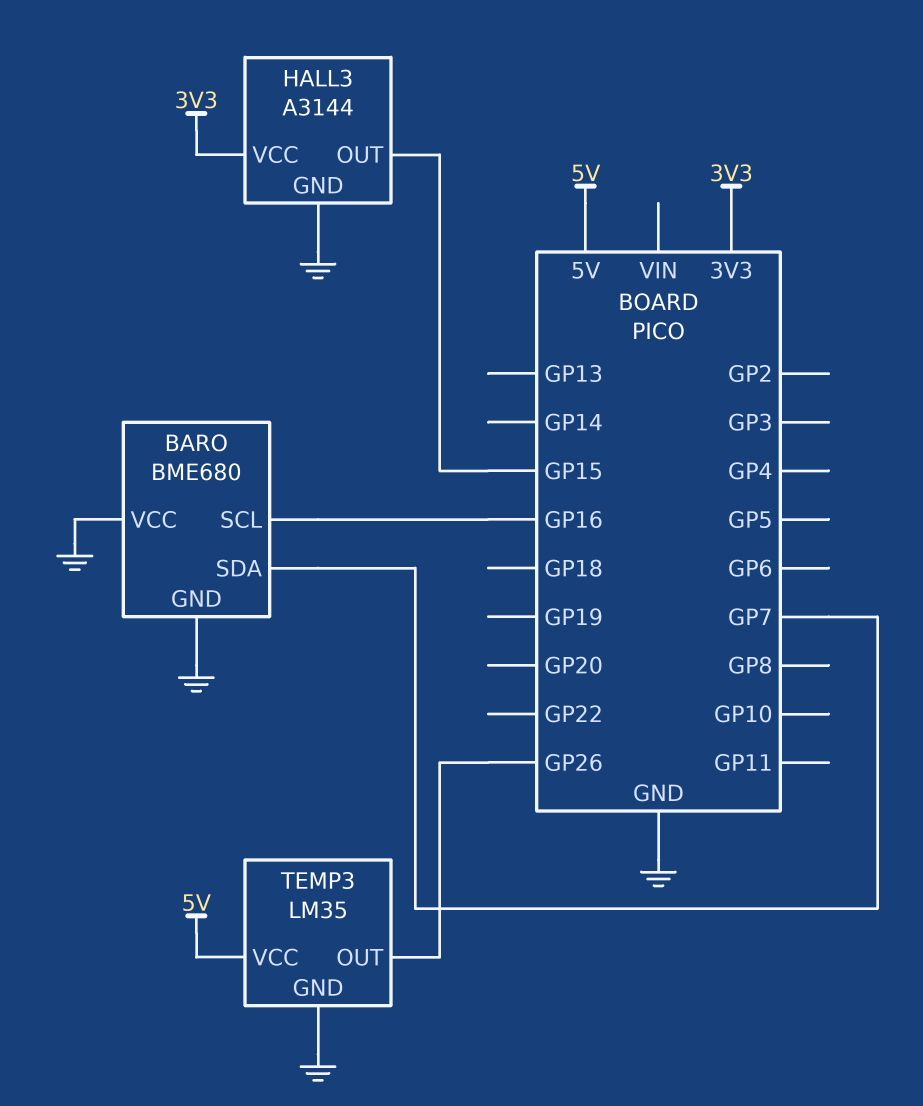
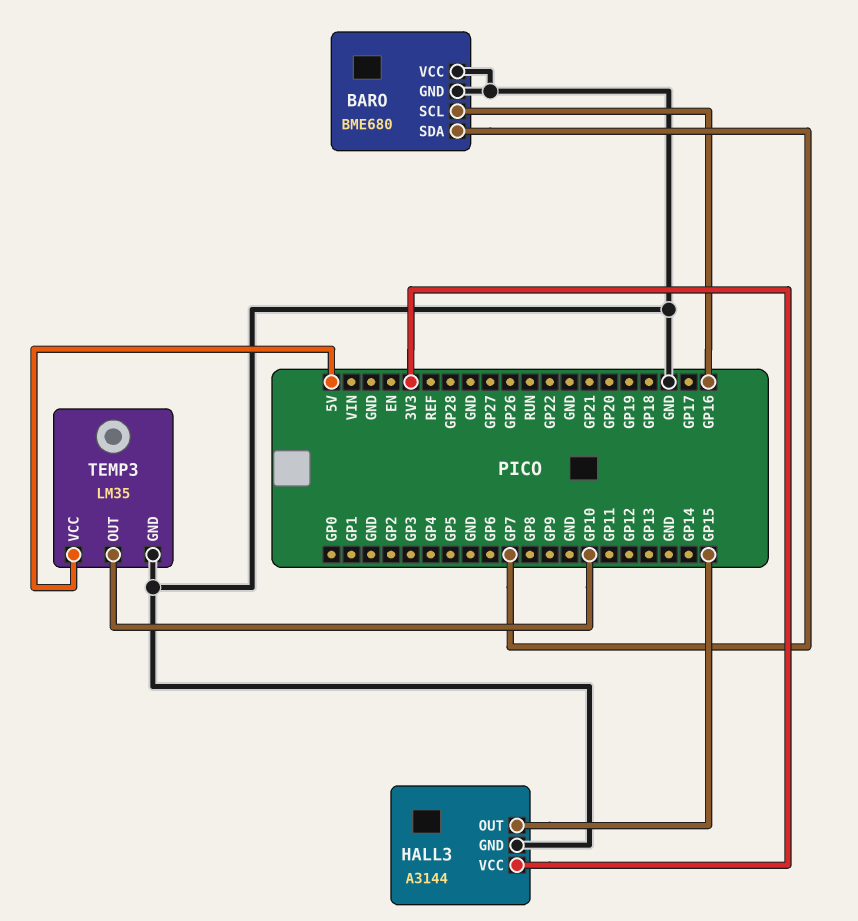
TEMP3 pin OUT: GP26 -> GP10

